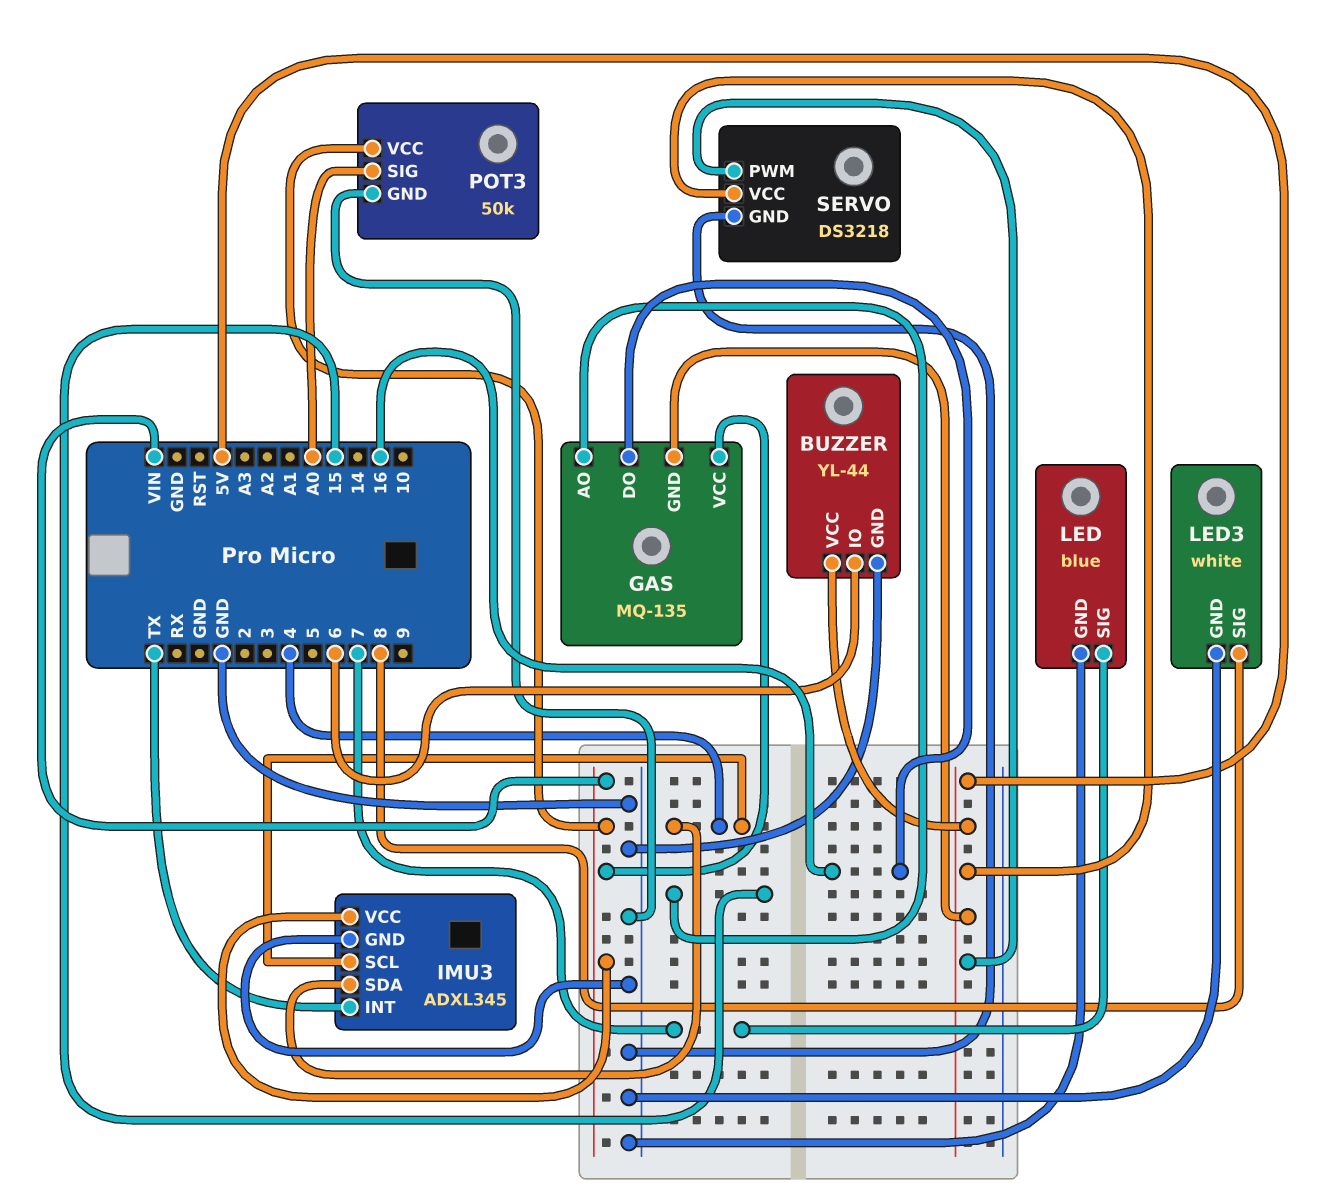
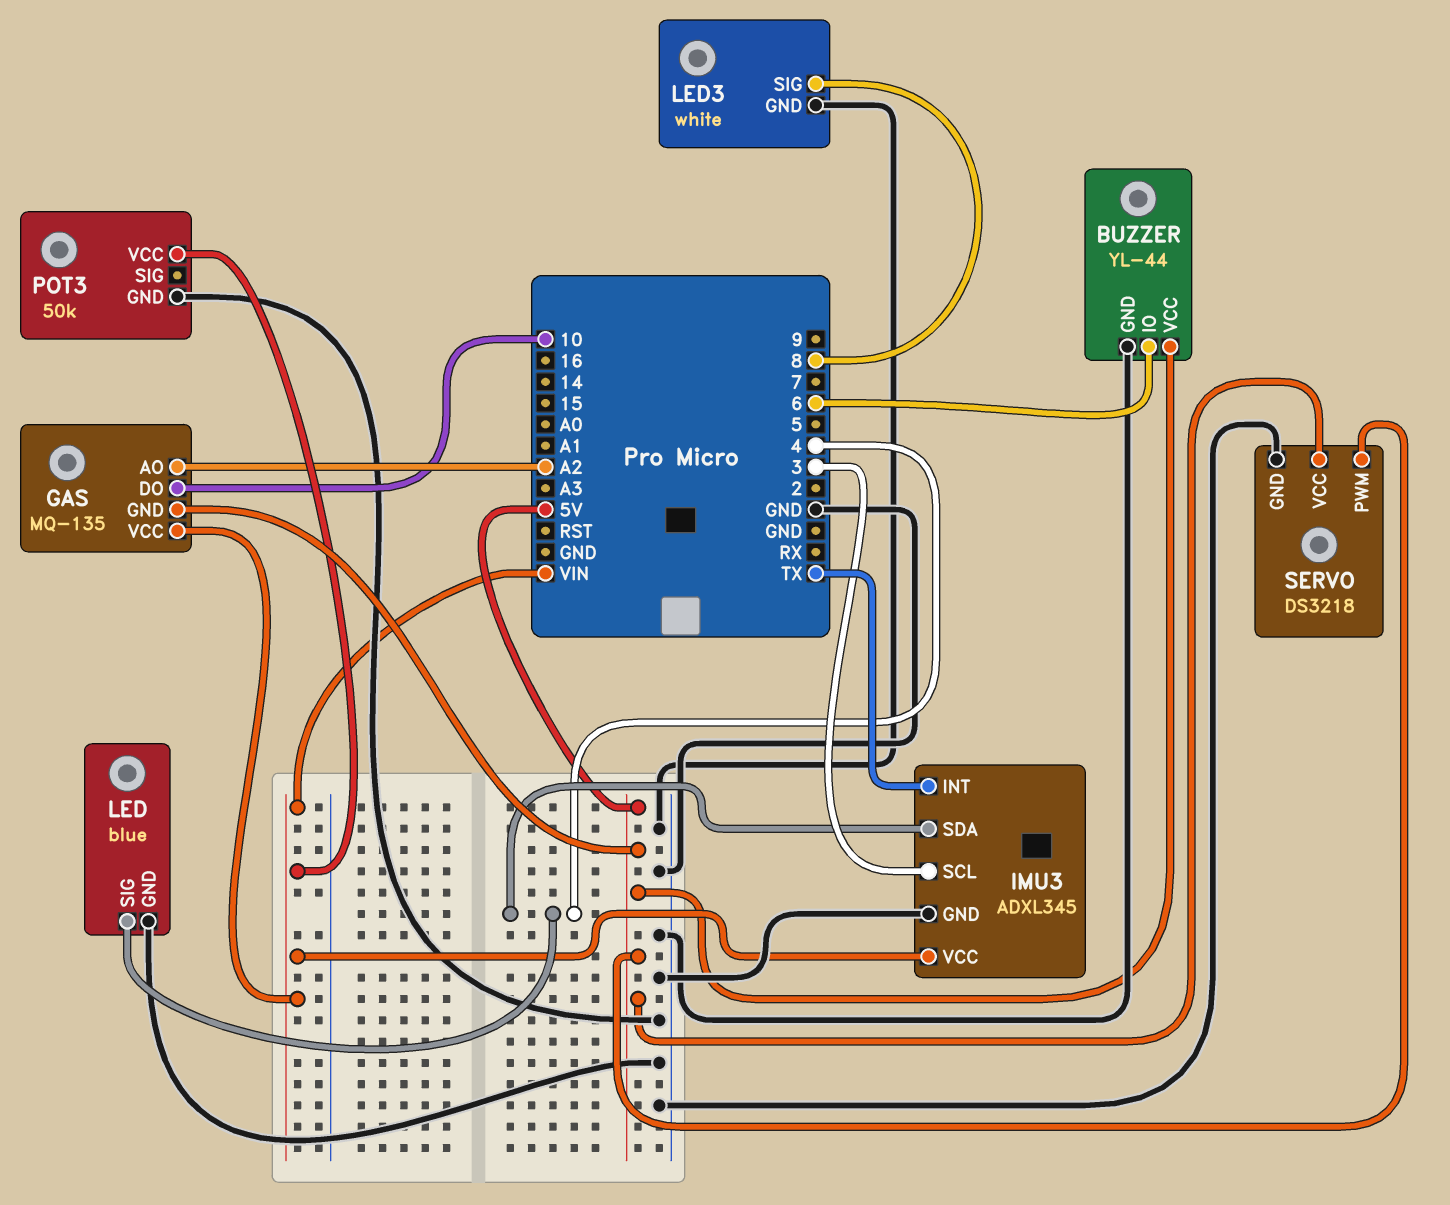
GAS pin AO: 15 -> A2
GAS pin DO: 16 -> 10
IMU3 pin SCL: 4 -> 3
LED pin SIG: 7 -> 4
POT3 pin SIG: A0 -> none

